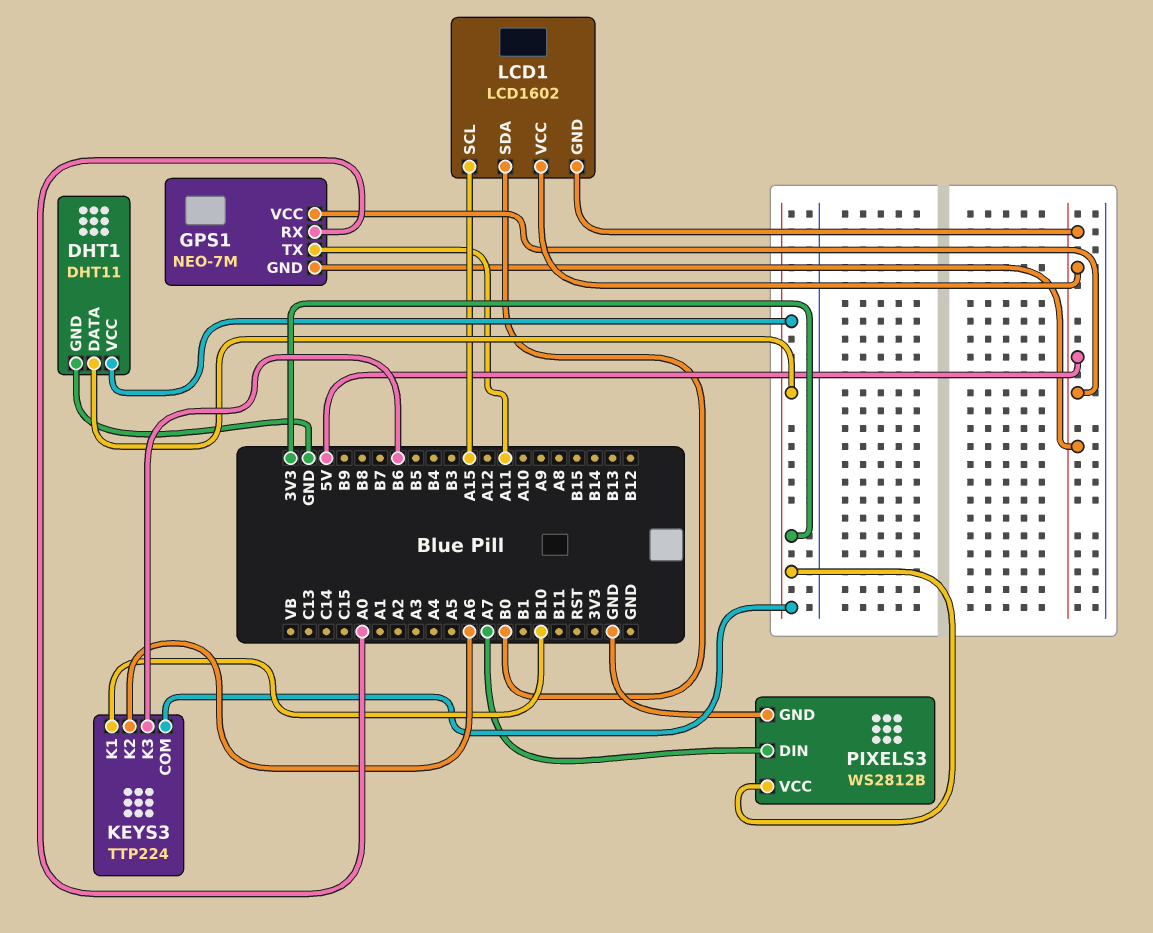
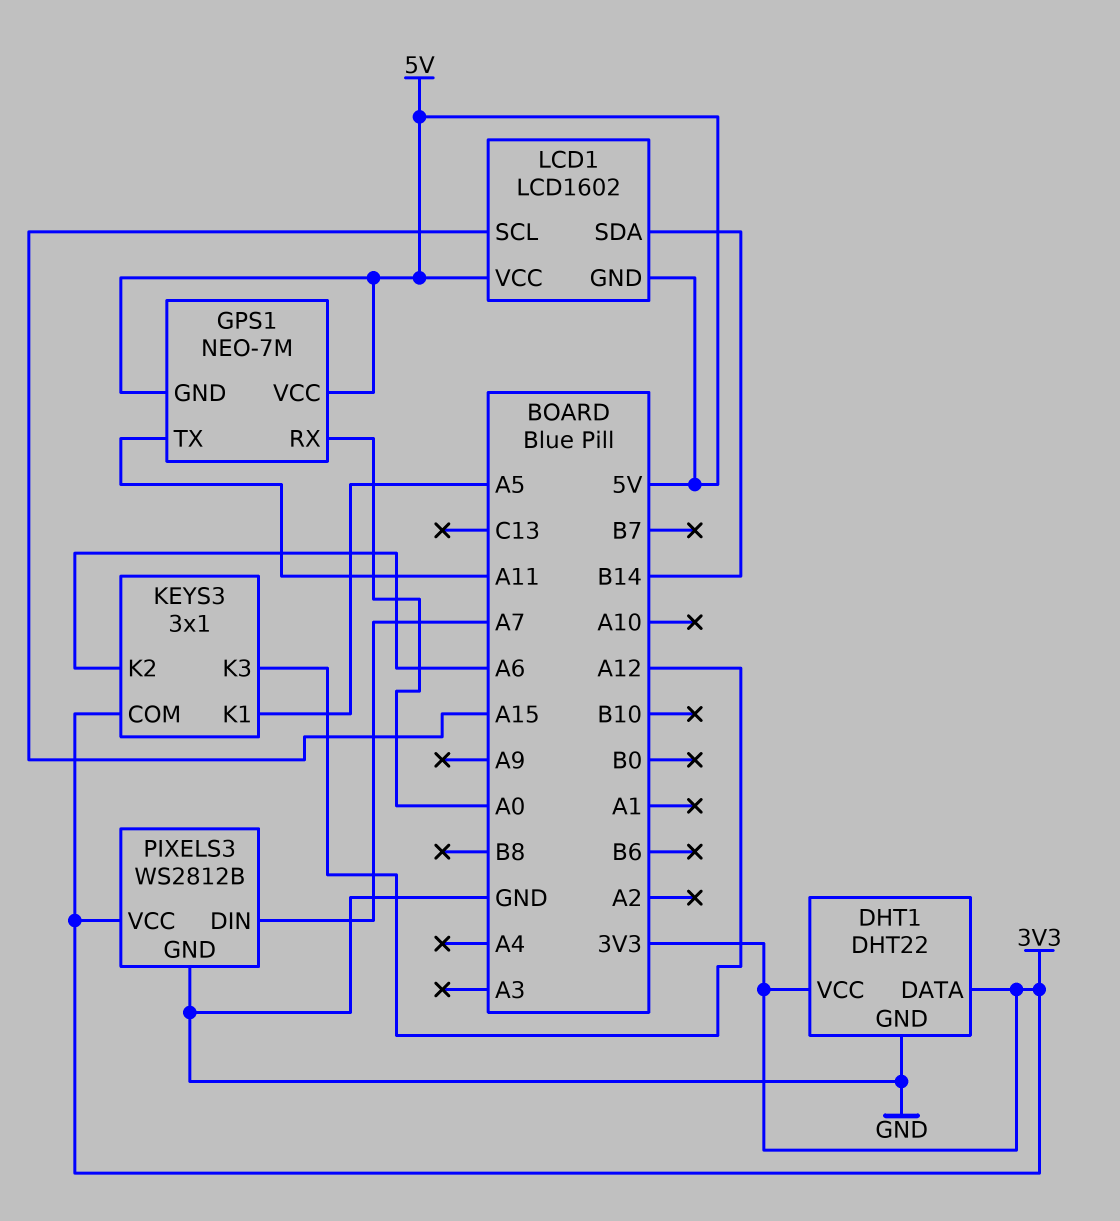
DHT1: DHT11 -> DHT22
KEYS3: TTP224 -> 3x1
KEYS3 pin K1: B10 -> A5
KEYS3 pin K3: B6 -> A12
LCD1 pin SDA: B0 -> B14

